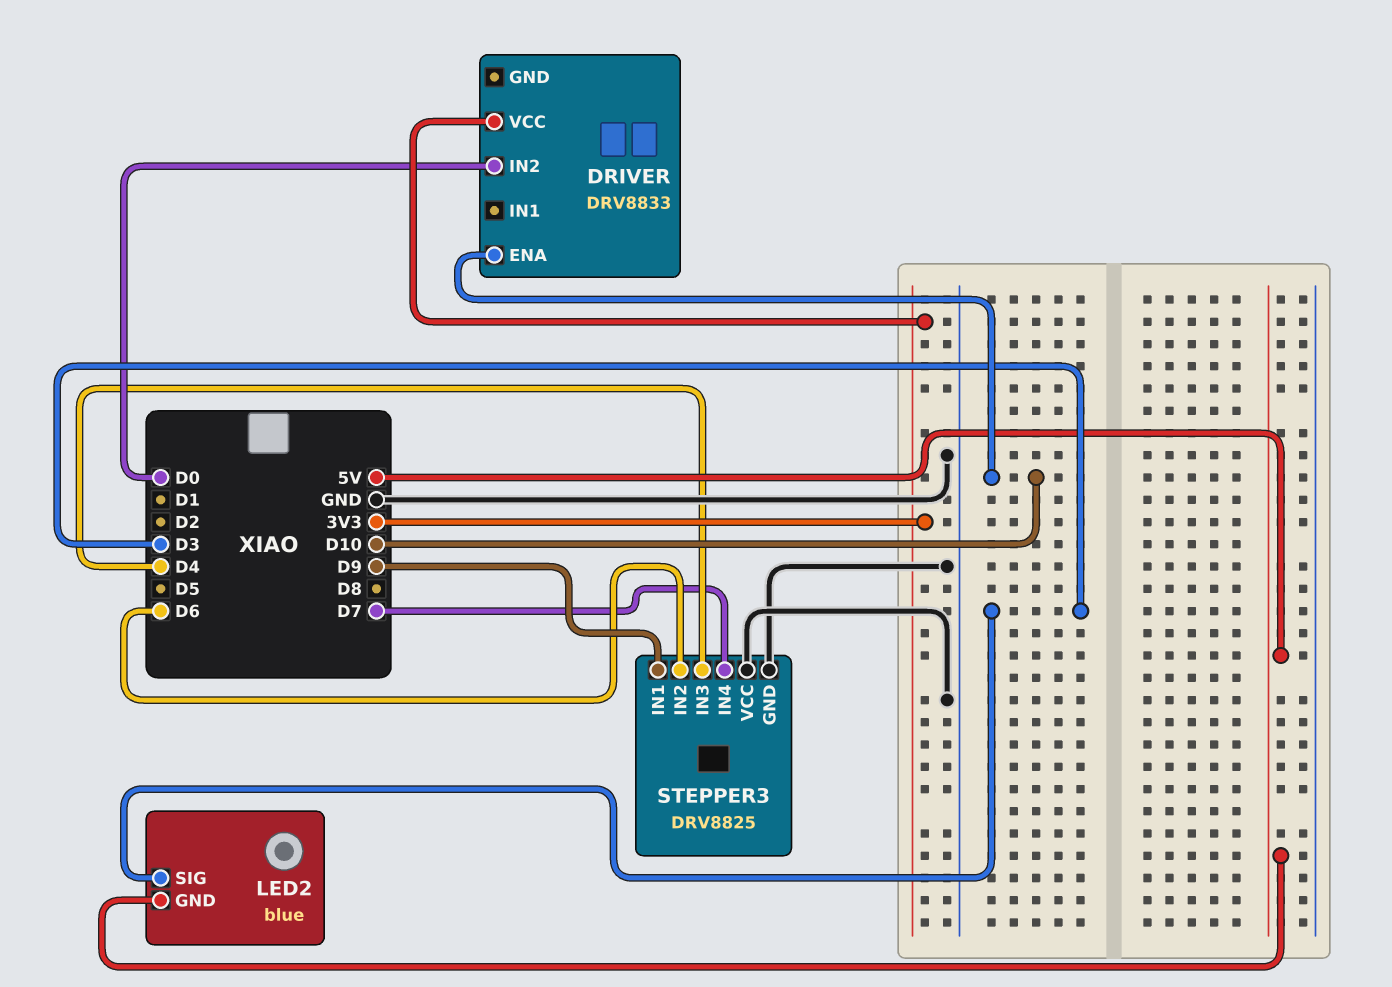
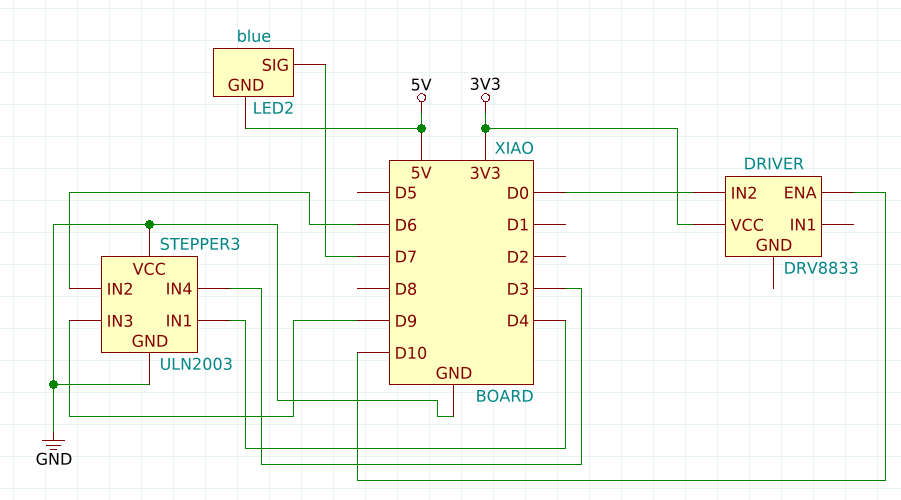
LED2 pin SIG: D3 -> D7
STEPPER3: DRV8825 -> ULN2003
STEPPER3 pin IN1: D9 -> D4
STEPPER3 pin IN3: D4 -> D9
STEPPER3 pin IN4: D7 -> D3

